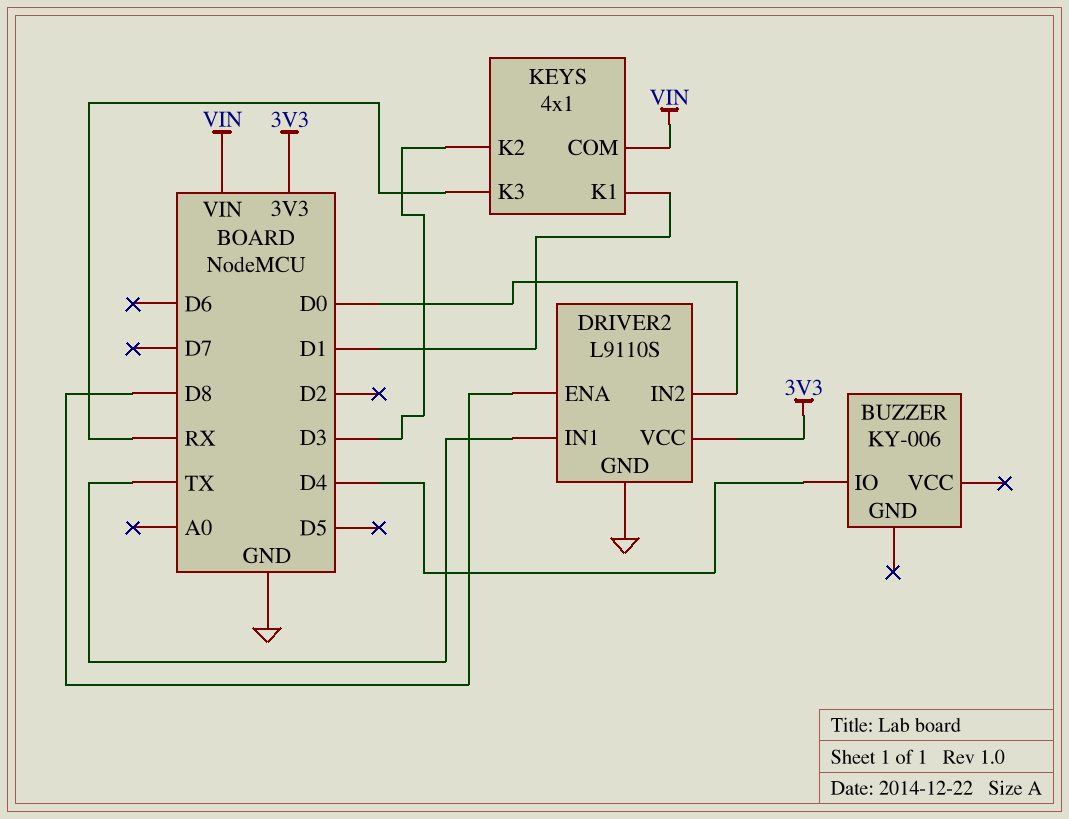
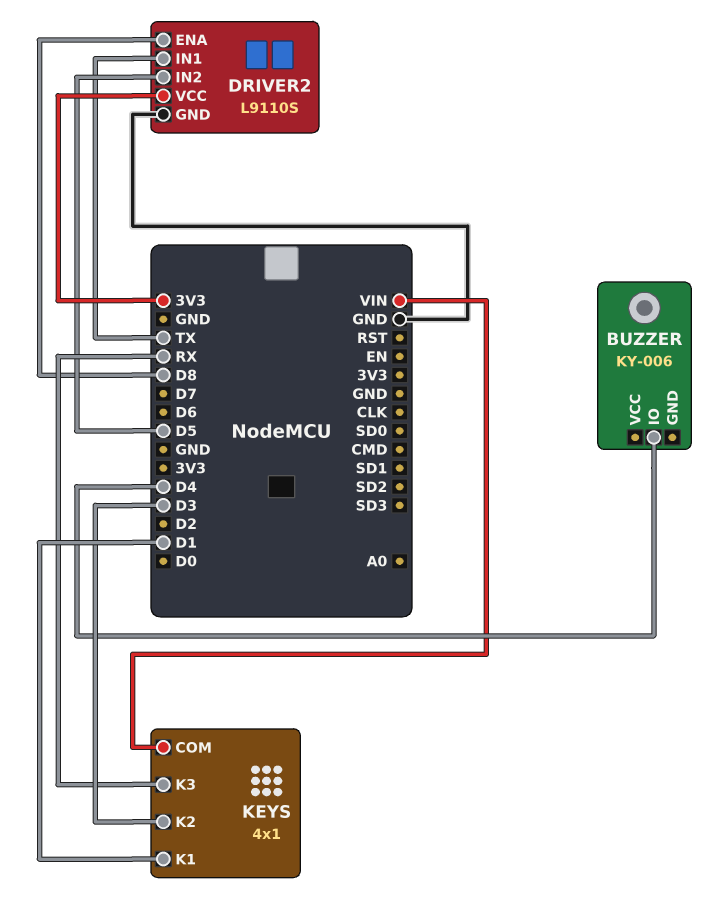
DRIVER2 pin IN2: D0 -> D5

